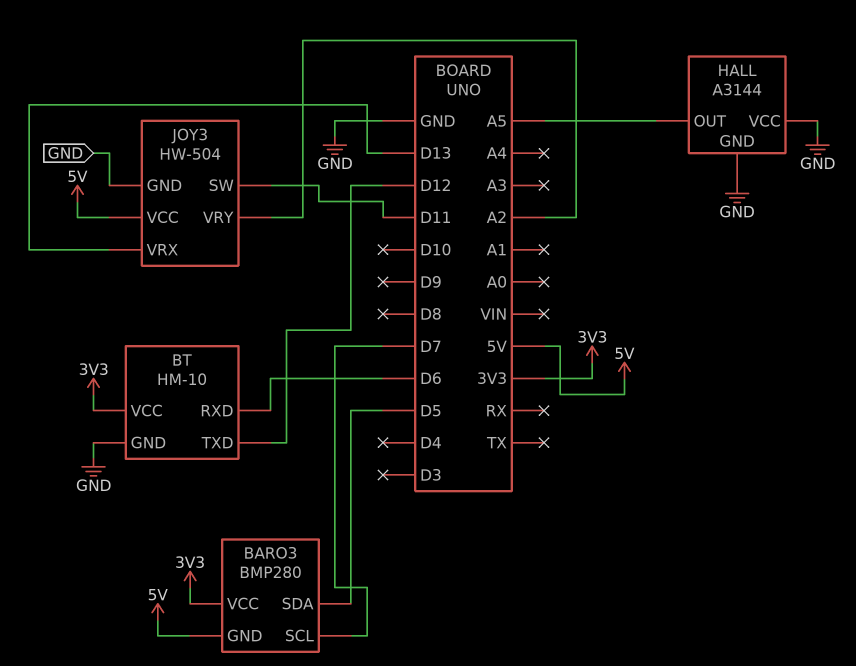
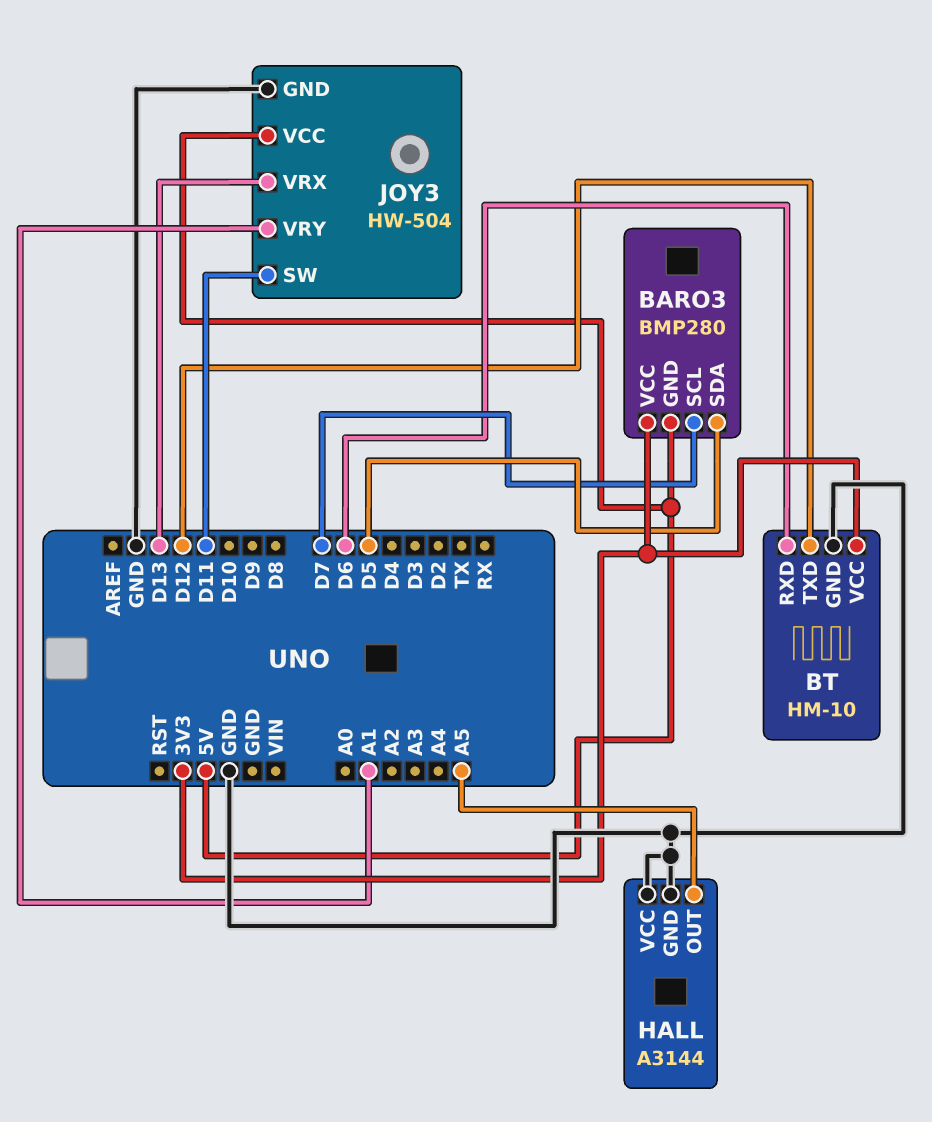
JOY3 pin VRY: A2 -> A1

